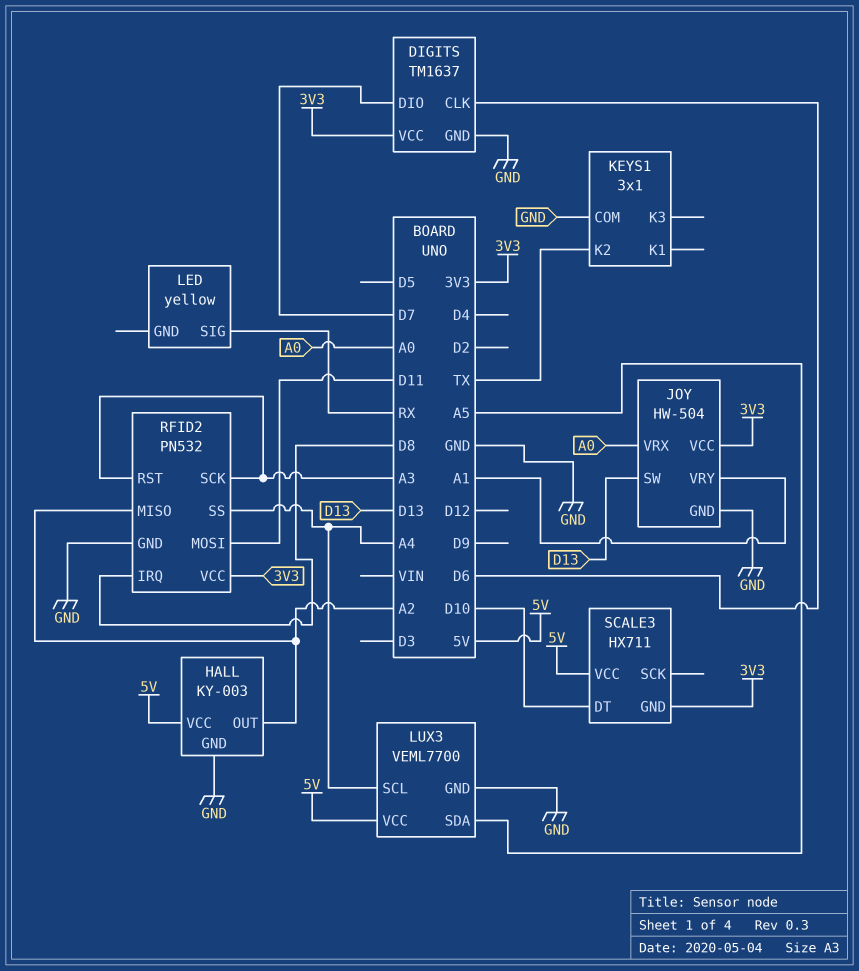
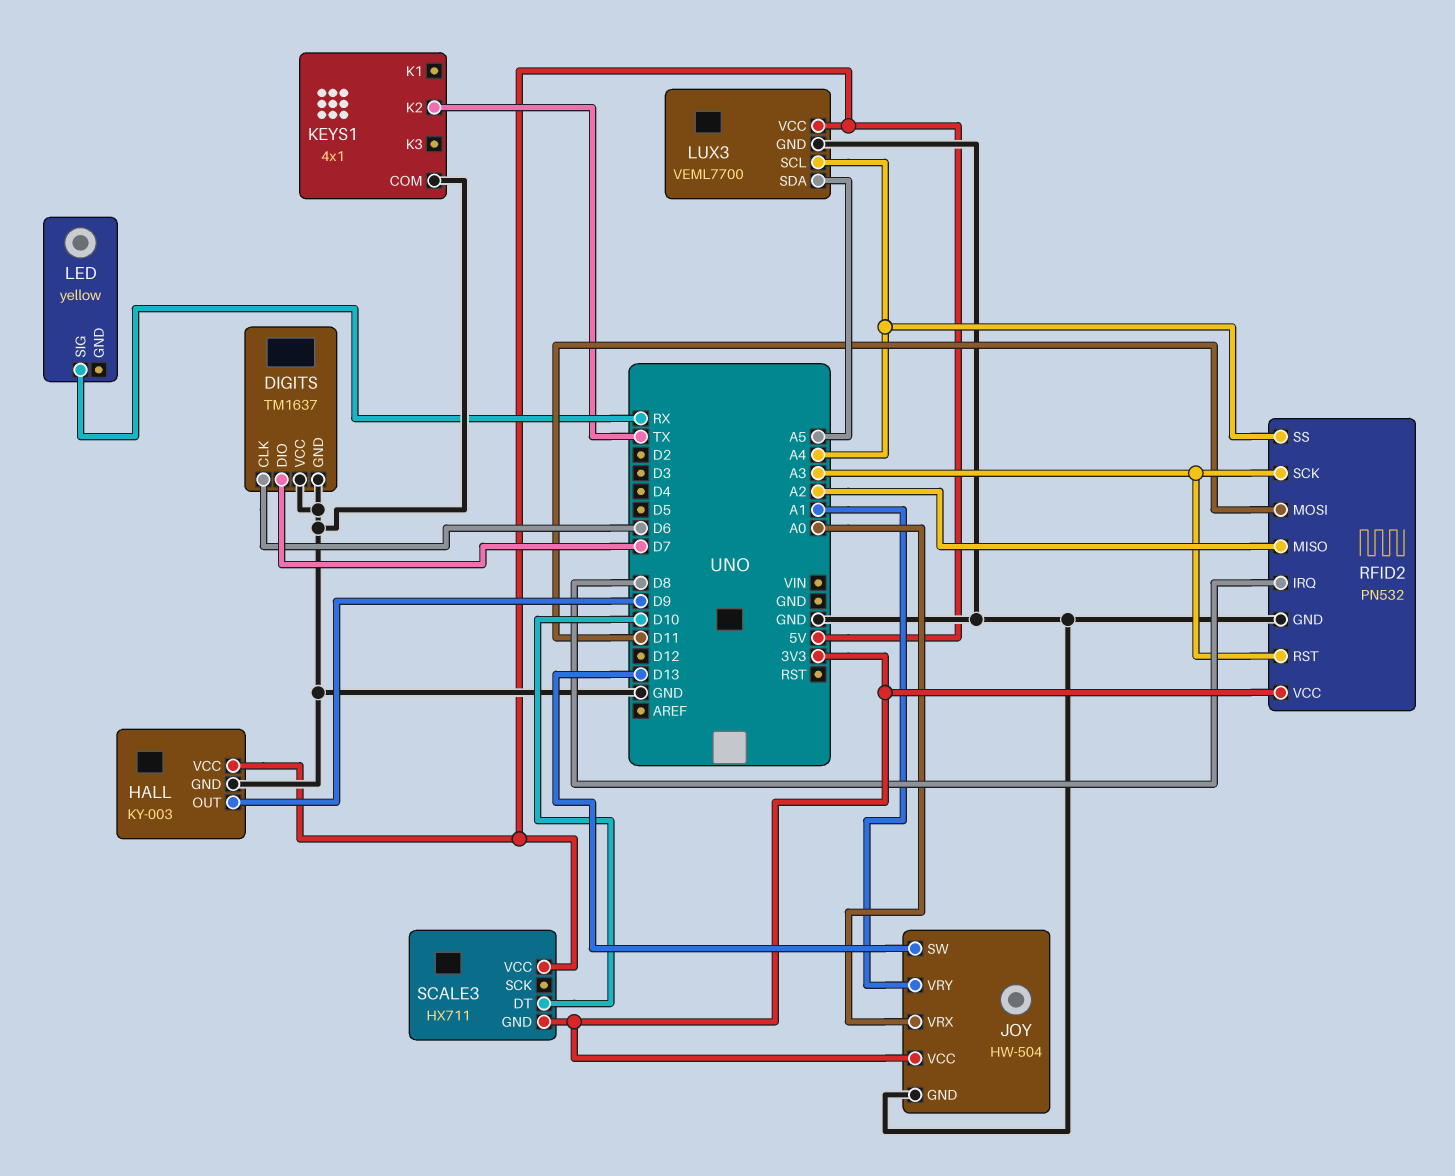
DIGITS pin VCC: 3V3 -> GND
HALL pin OUT: A2 -> D9
KEYS1: 3x1 -> 4x1

